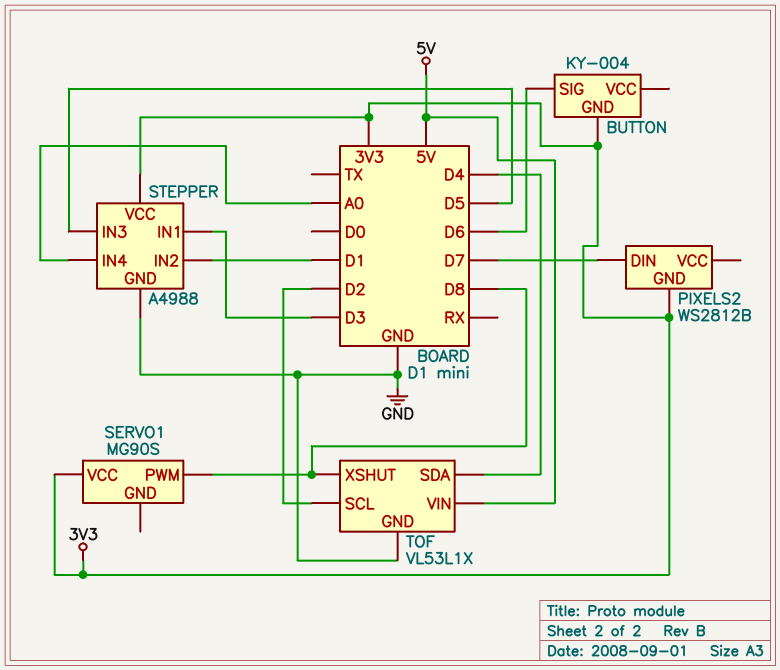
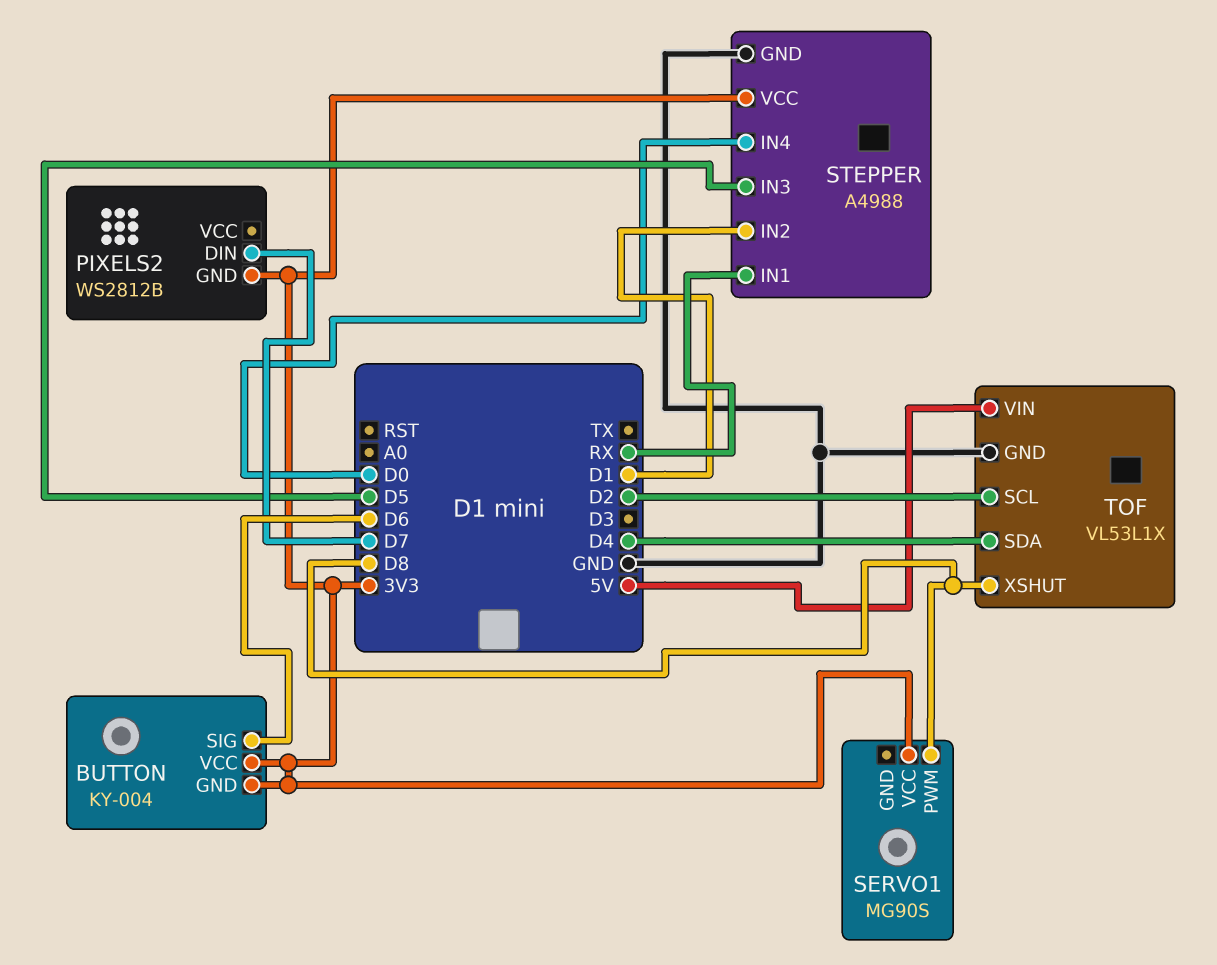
BUTTON pin VCC: none -> 3V3
STEPPER pin IN1: D3 -> RX
STEPPER pin IN4: A0 -> D0

